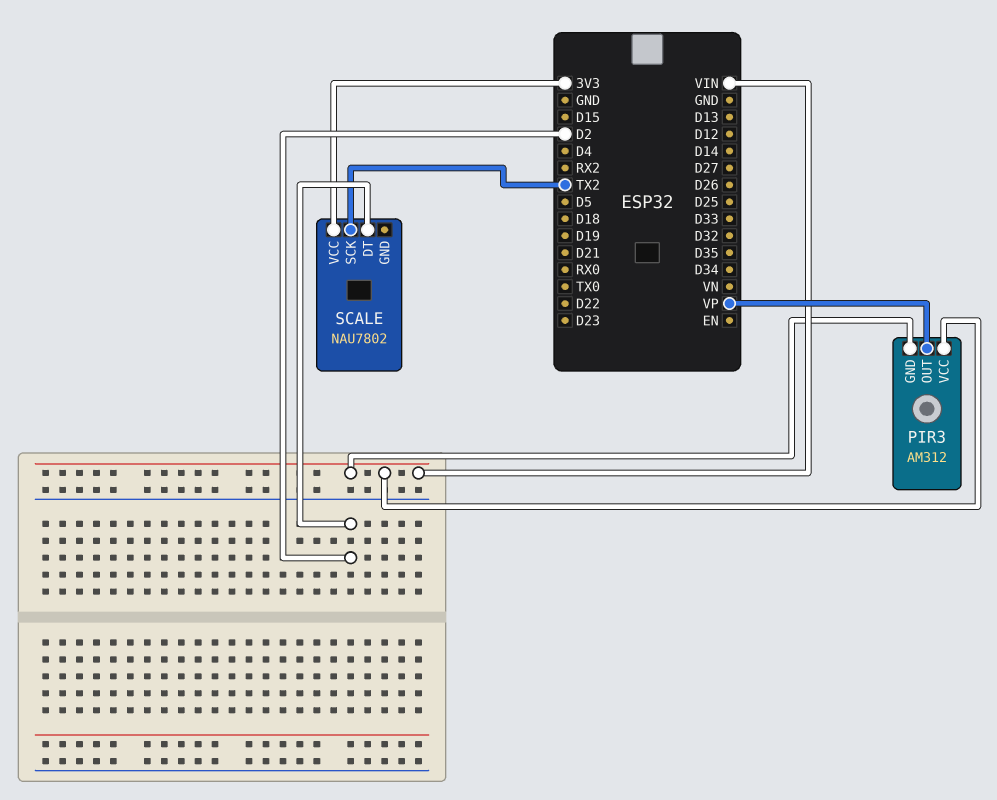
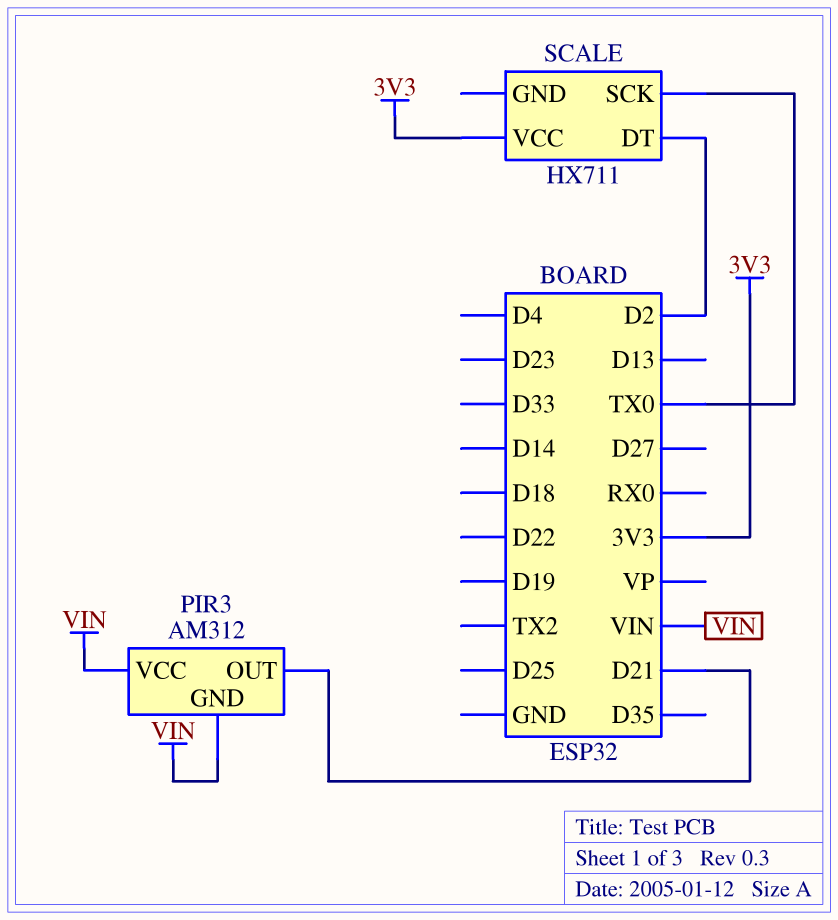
PIR3 pin OUT: VP -> D21
SCALE: NAU7802 -> HX711
SCALE pin SCK: TX2 -> TX0

